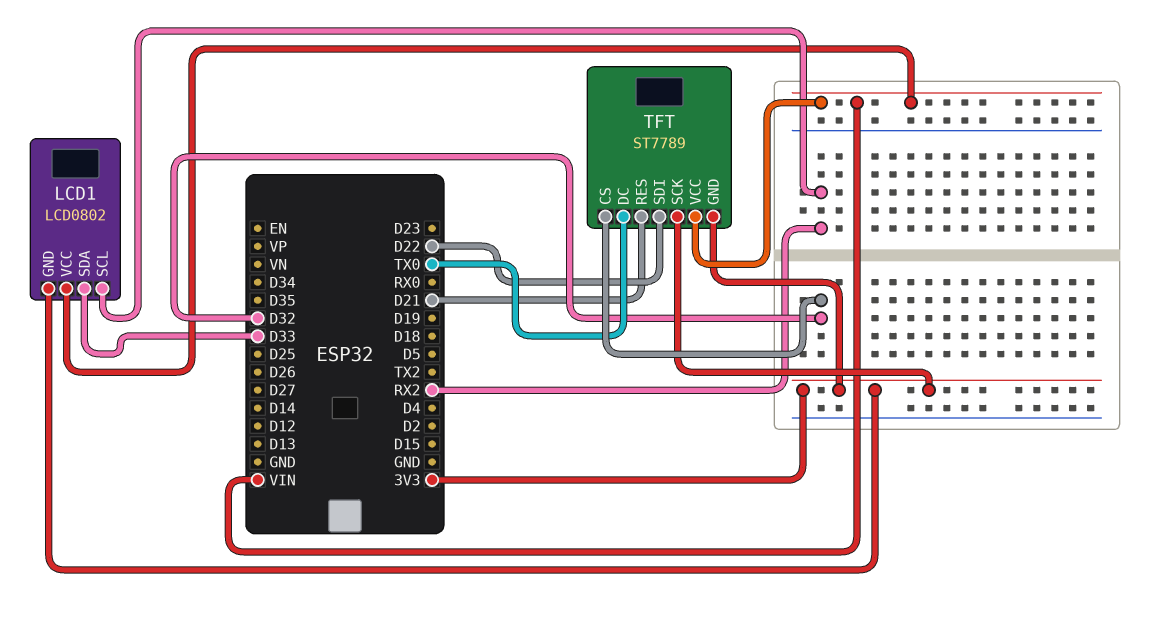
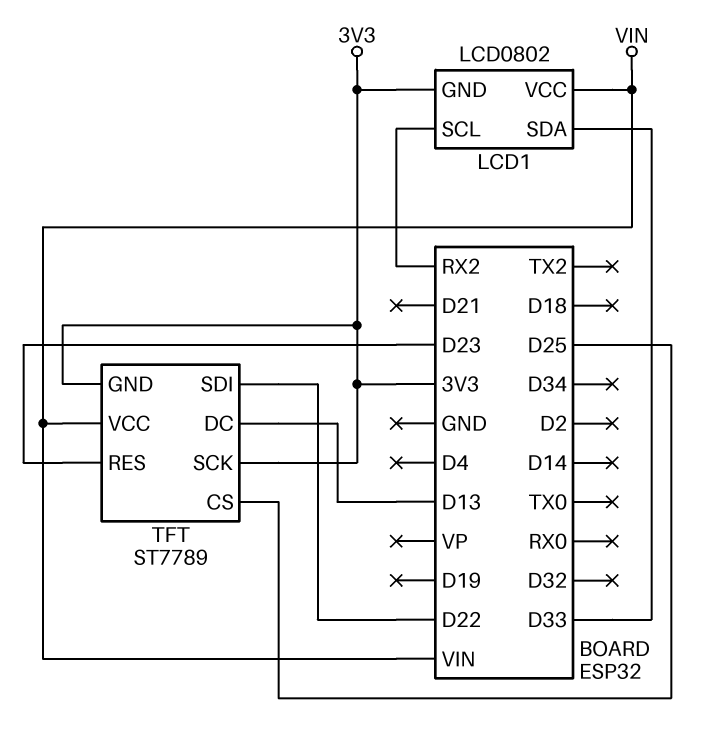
TFT pin CS: D32 -> D25
TFT pin DC: TX0 -> D13
TFT pin RES: D21 -> D23

